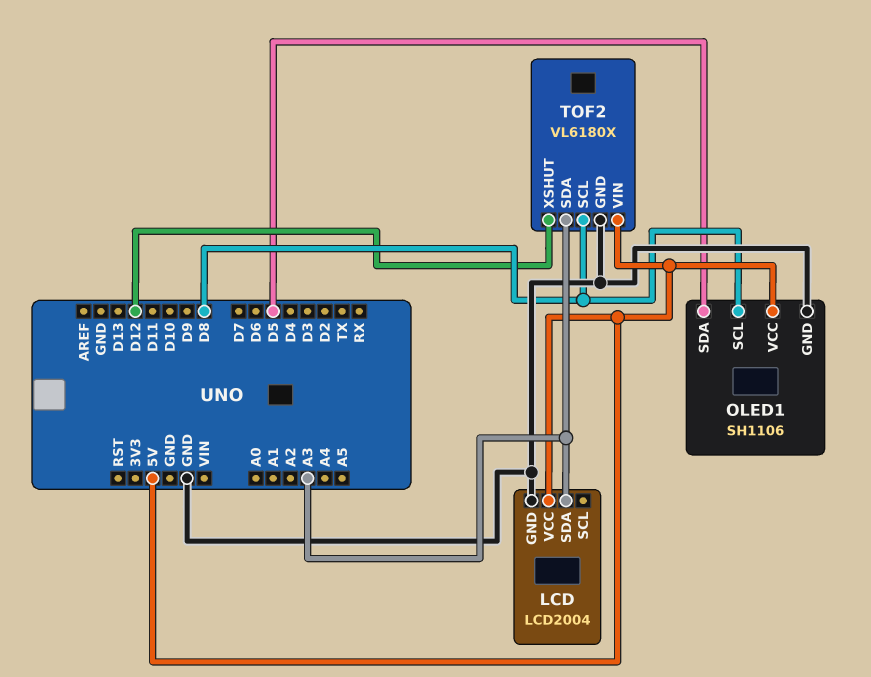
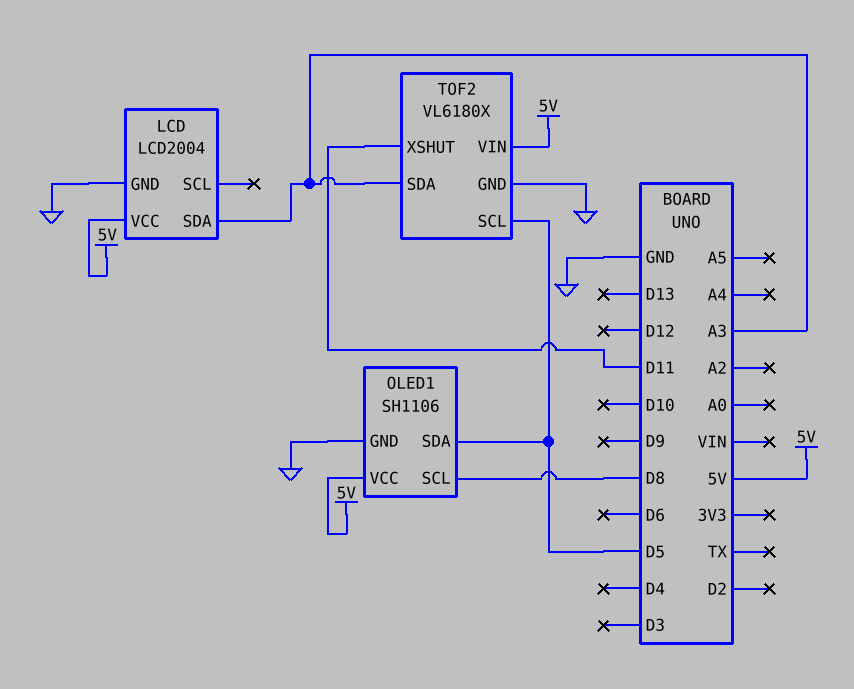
TOF2 pin SCL: D8 -> D5
TOF2 pin XSHUT: D12 -> D11

